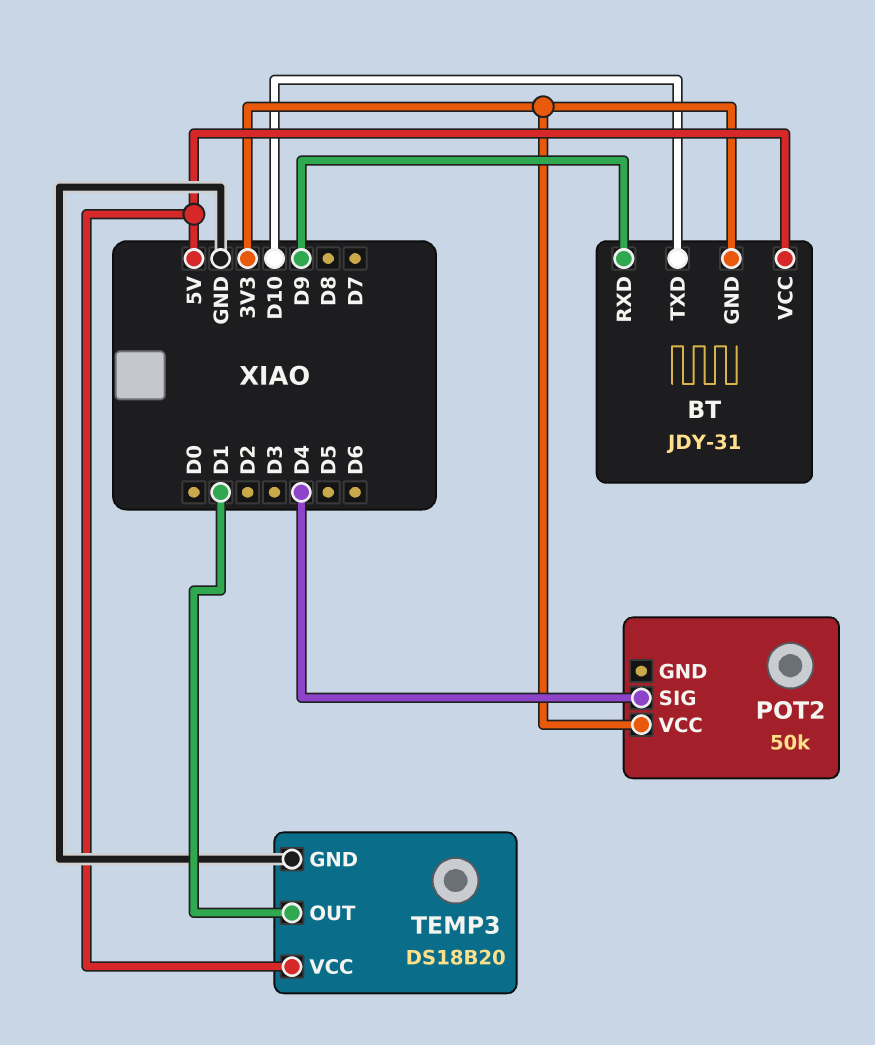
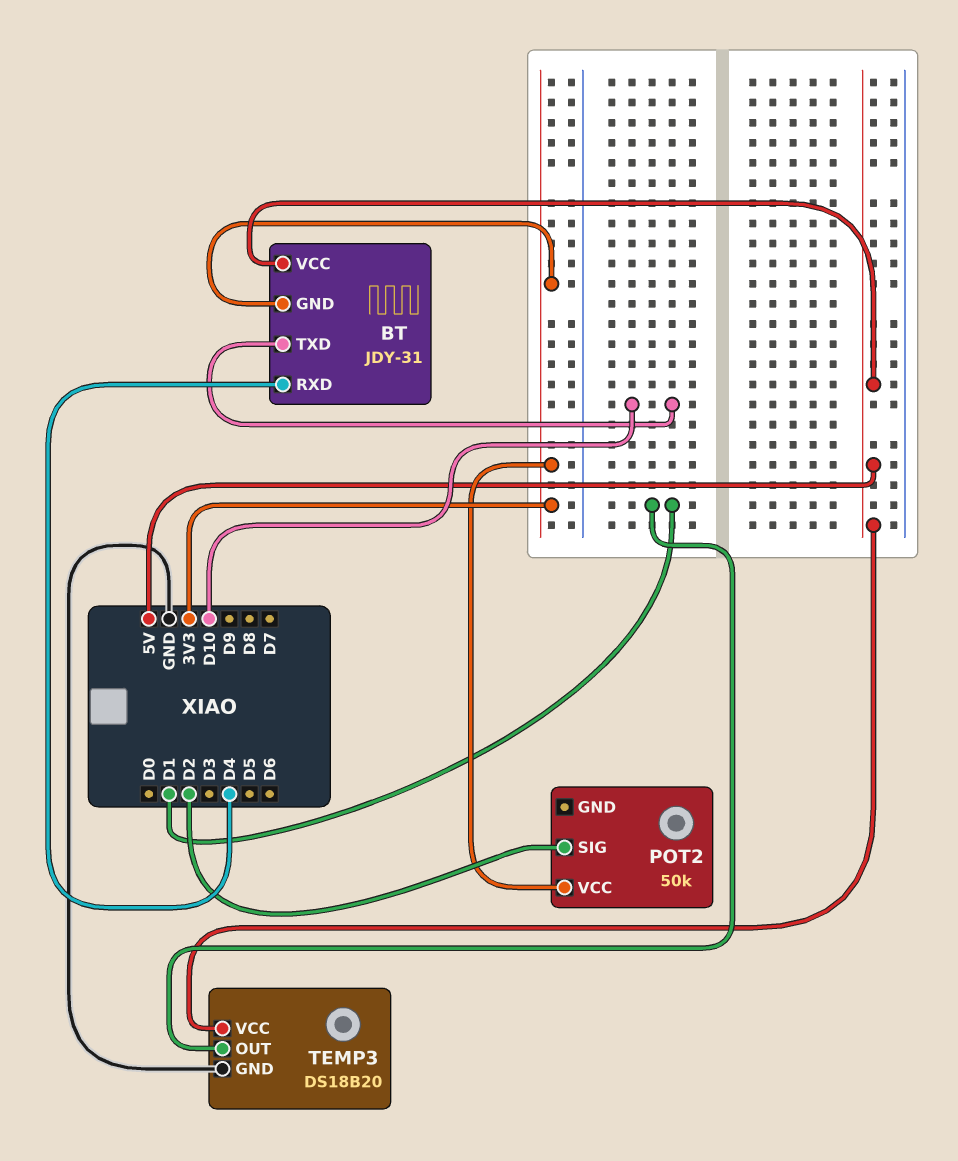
BT pin RXD: D9 -> D4
POT2 pin SIG: D4 -> D2

